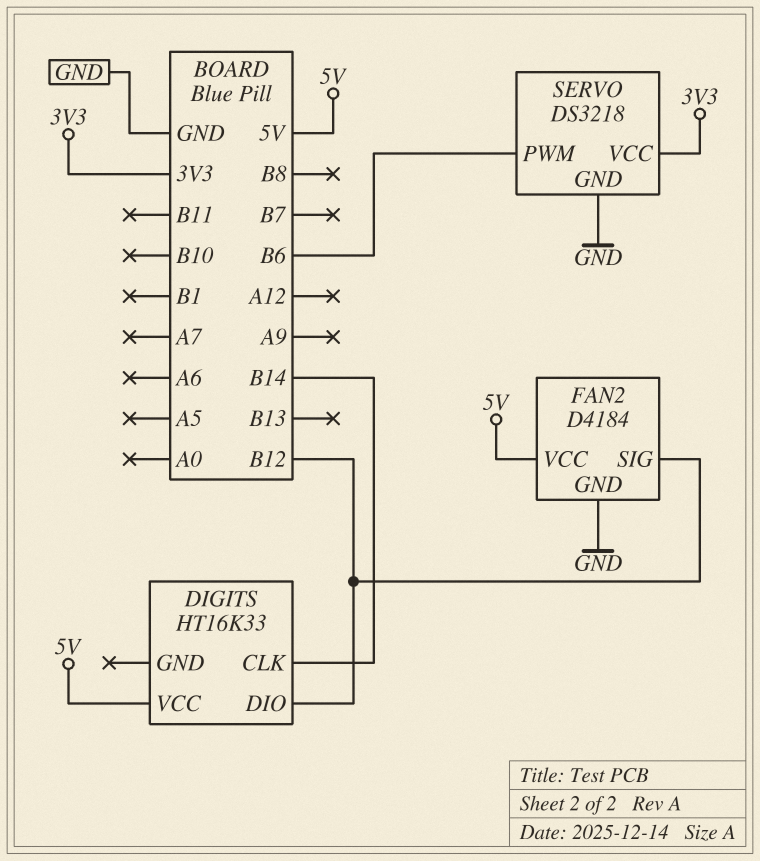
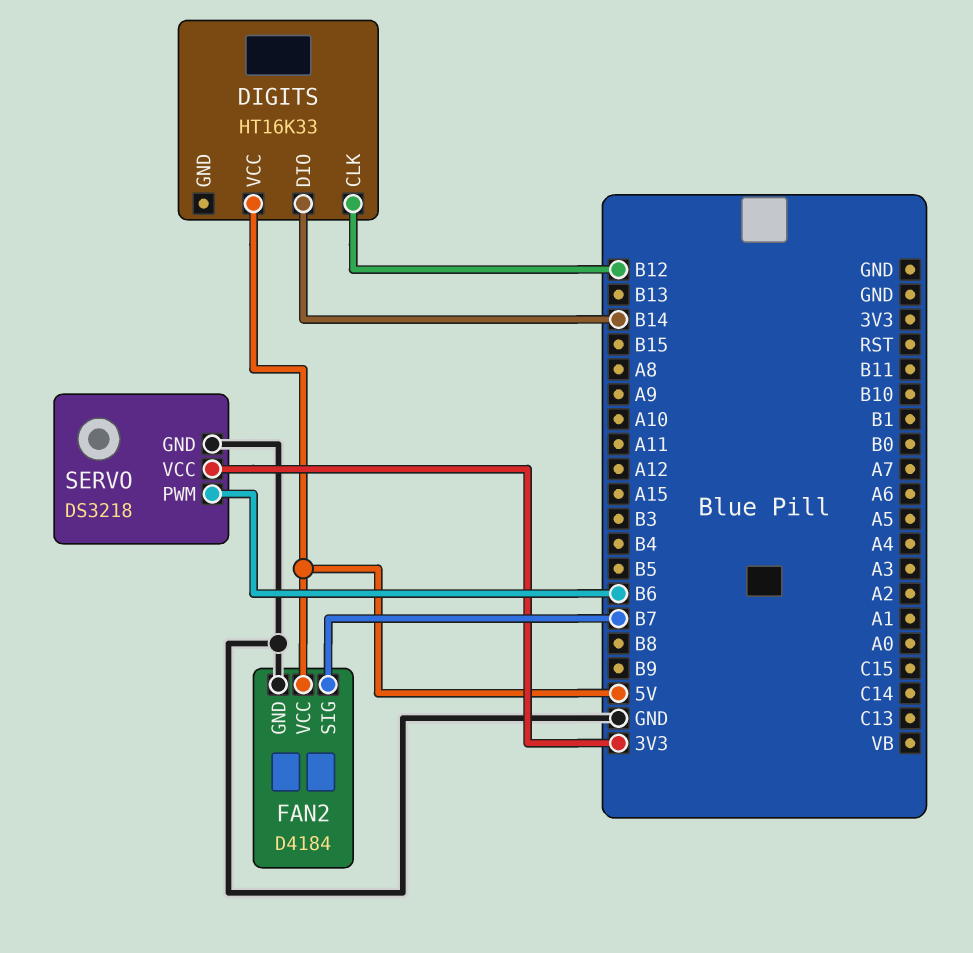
DIGITS pin CLK: B14 -> B12
DIGITS pin DIO: B12 -> B14
FAN2 pin SIG: B12 -> B7

